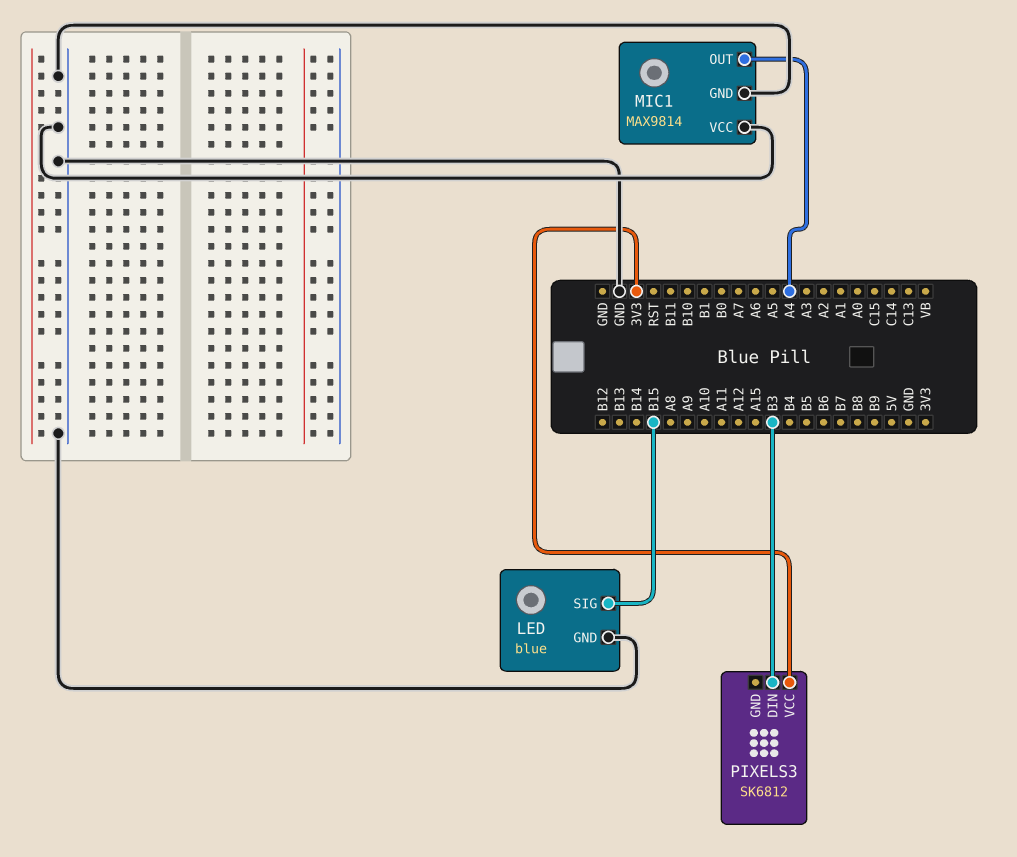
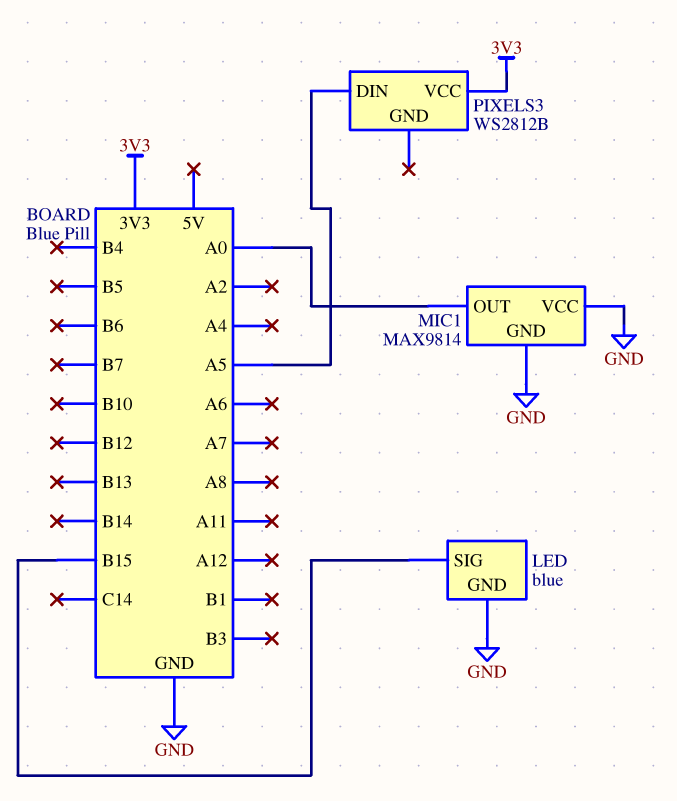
MIC1 pin OUT: A4 -> A0
PIXELS3: SK6812 -> WS2812B
PIXELS3 pin DIN: B3 -> A5

